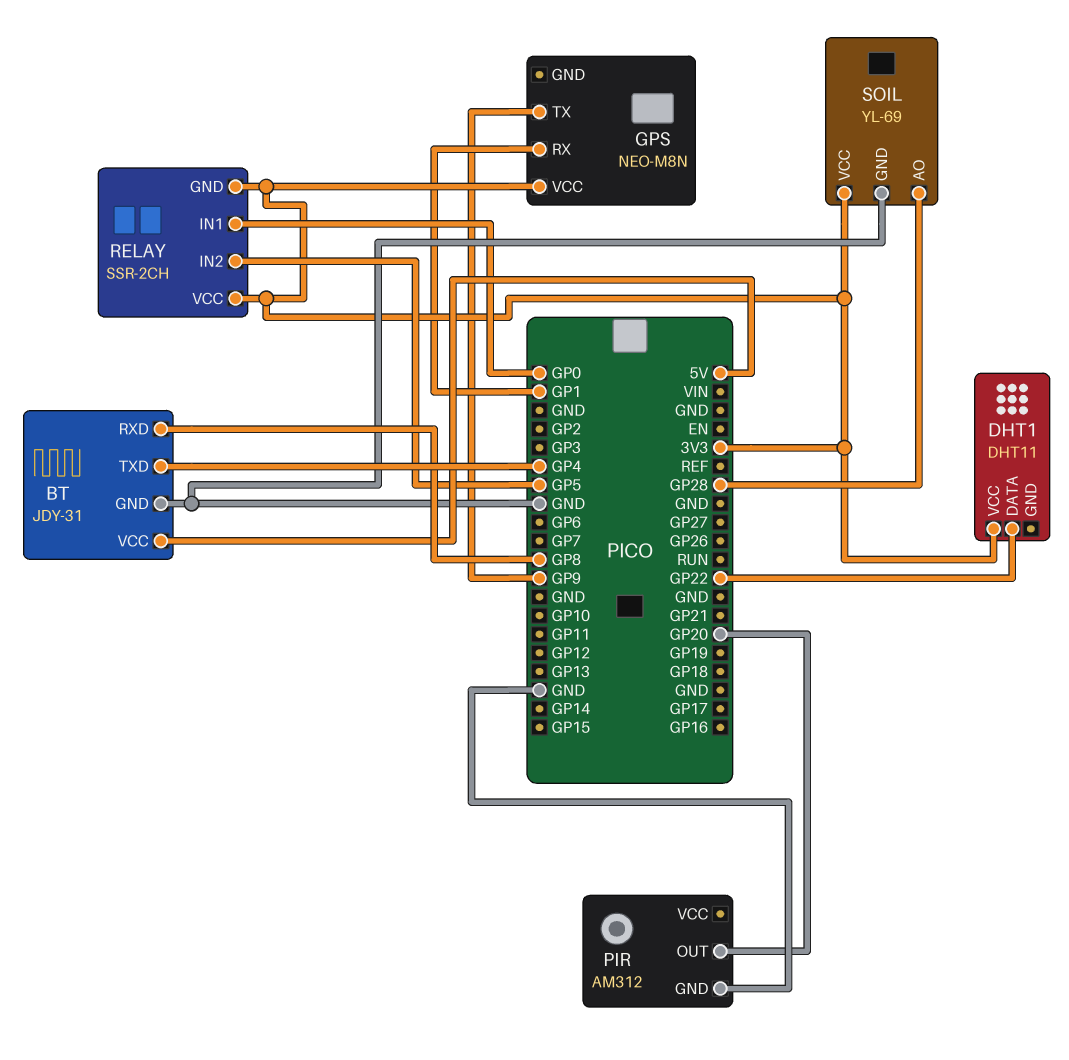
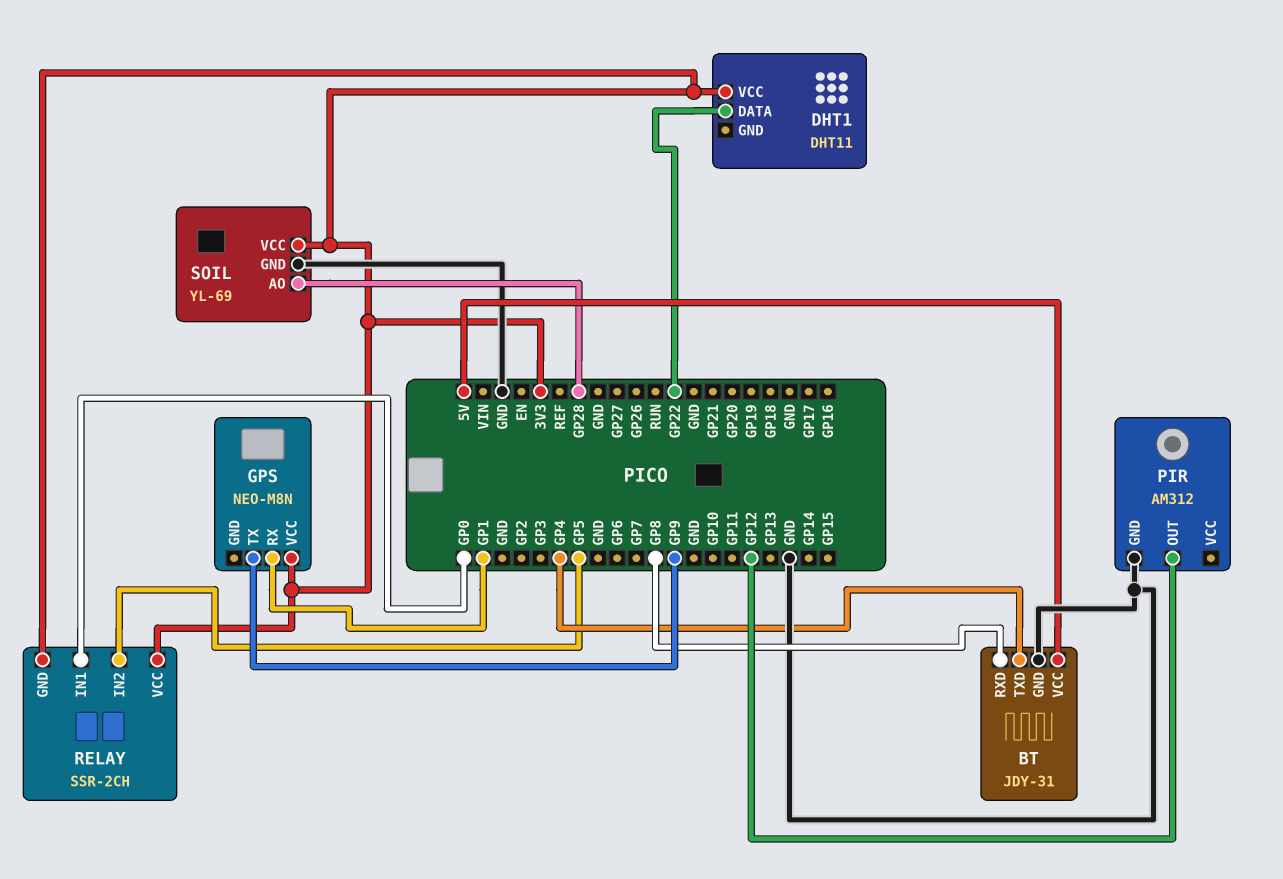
PIR pin OUT: GP20 -> GP12

